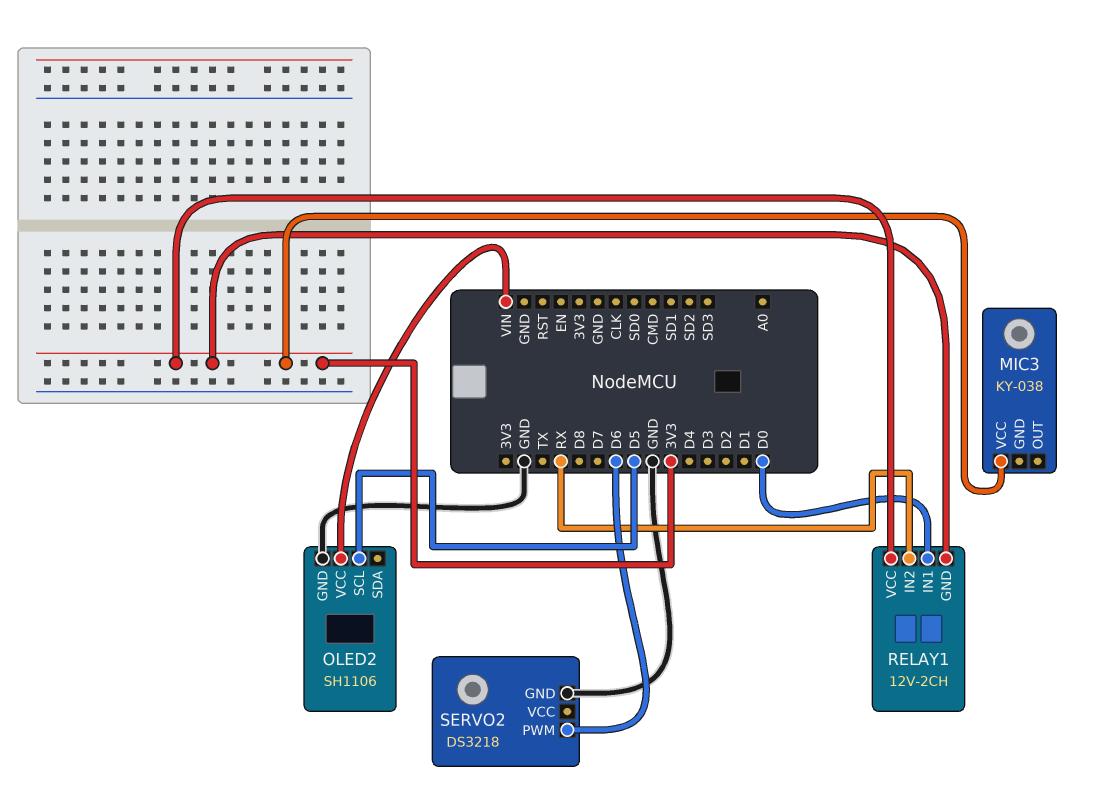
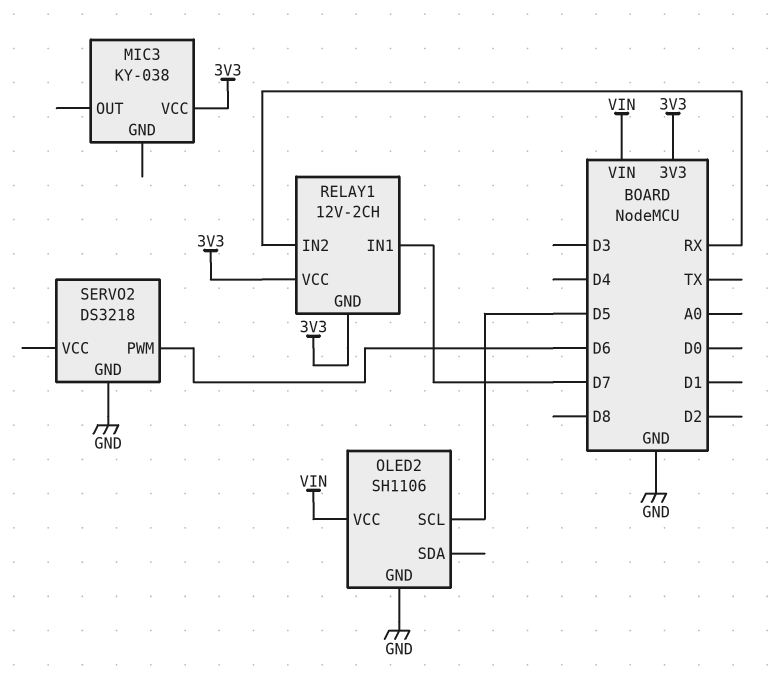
RELAY1 pin IN1: D0 -> D7

